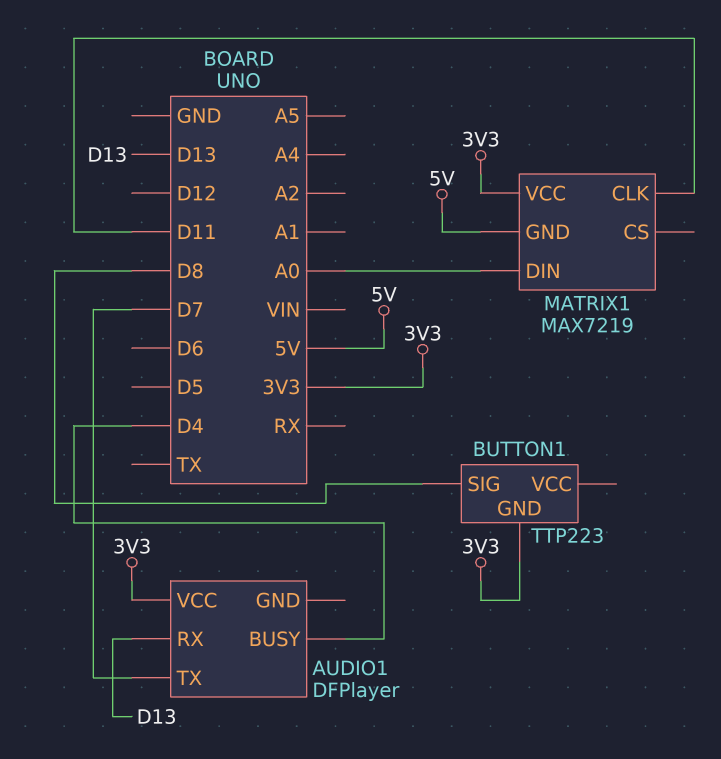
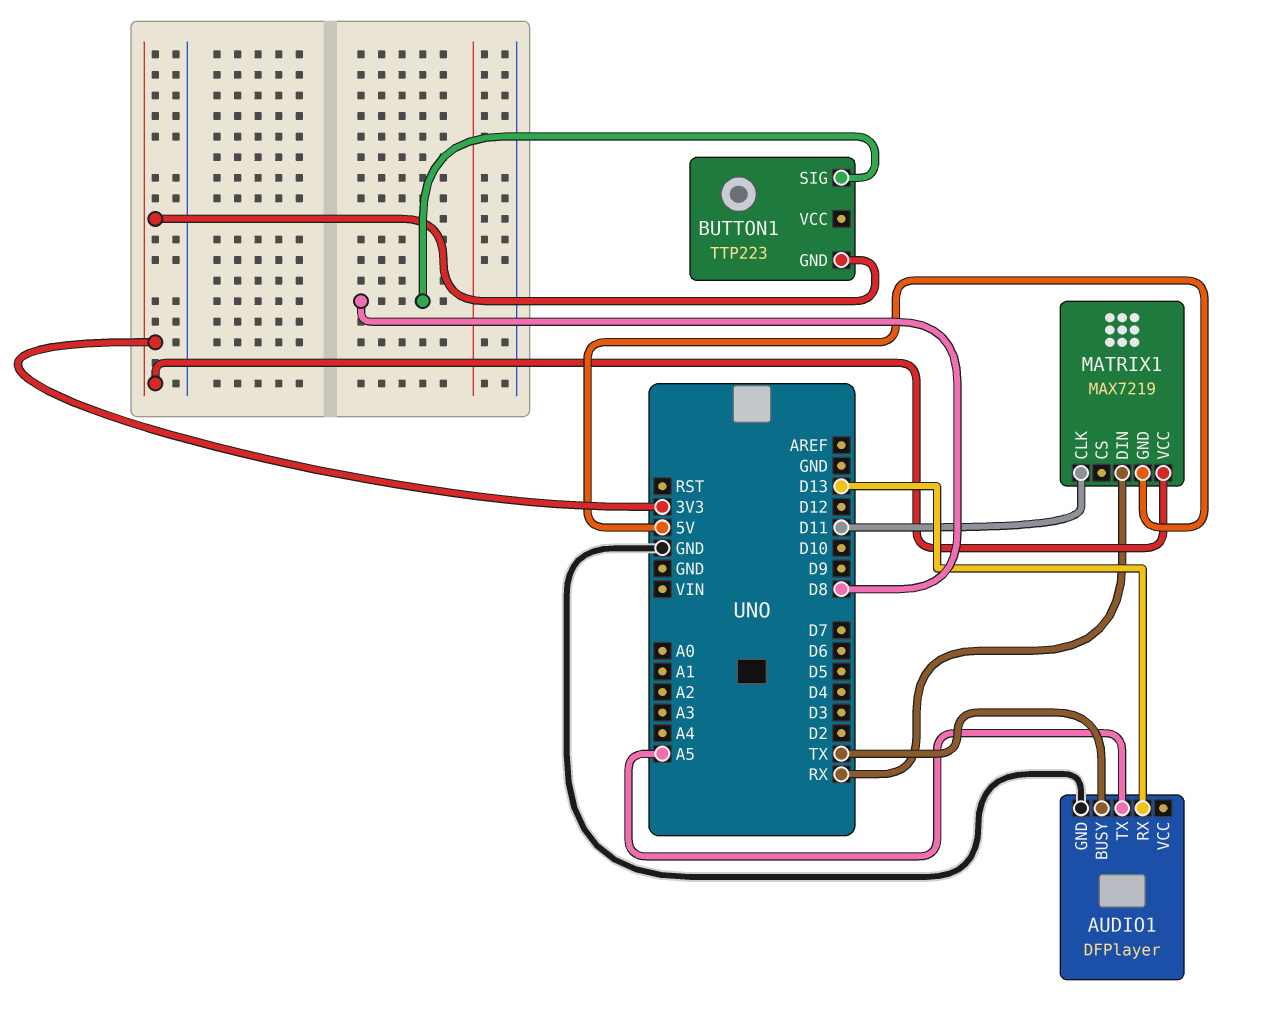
AUDIO1 pin BUSY: D4 -> TX
AUDIO1 pin GND: none -> GND
AUDIO1 pin TX: D7 -> A5
AUDIO1 pin VCC: 3V3 -> none
MATRIX1 pin DIN: A0 -> RX

